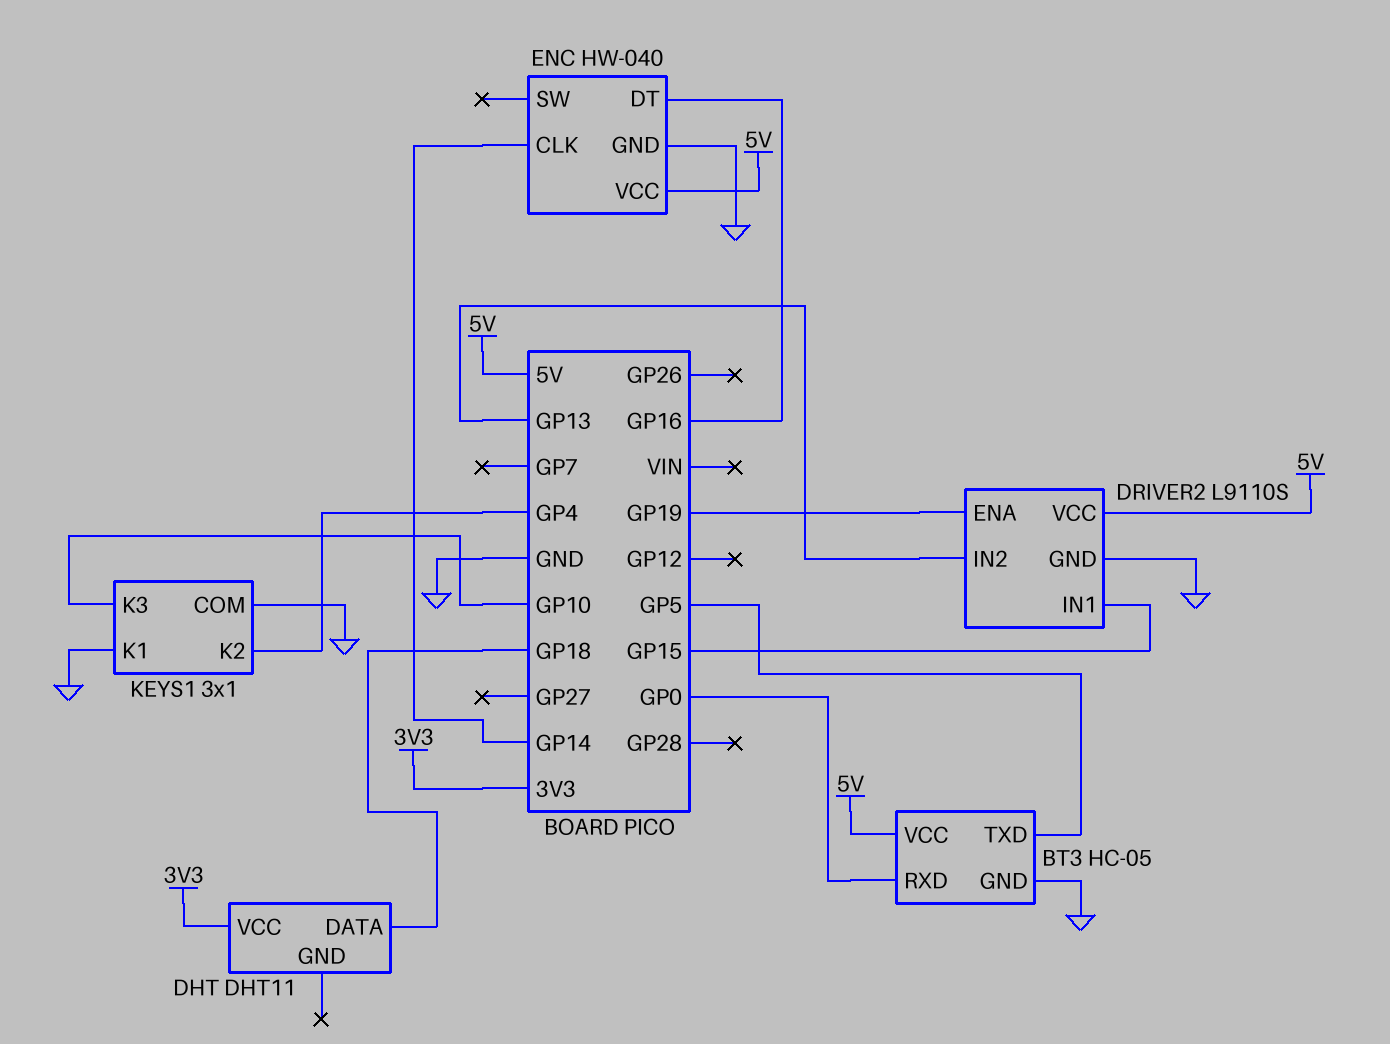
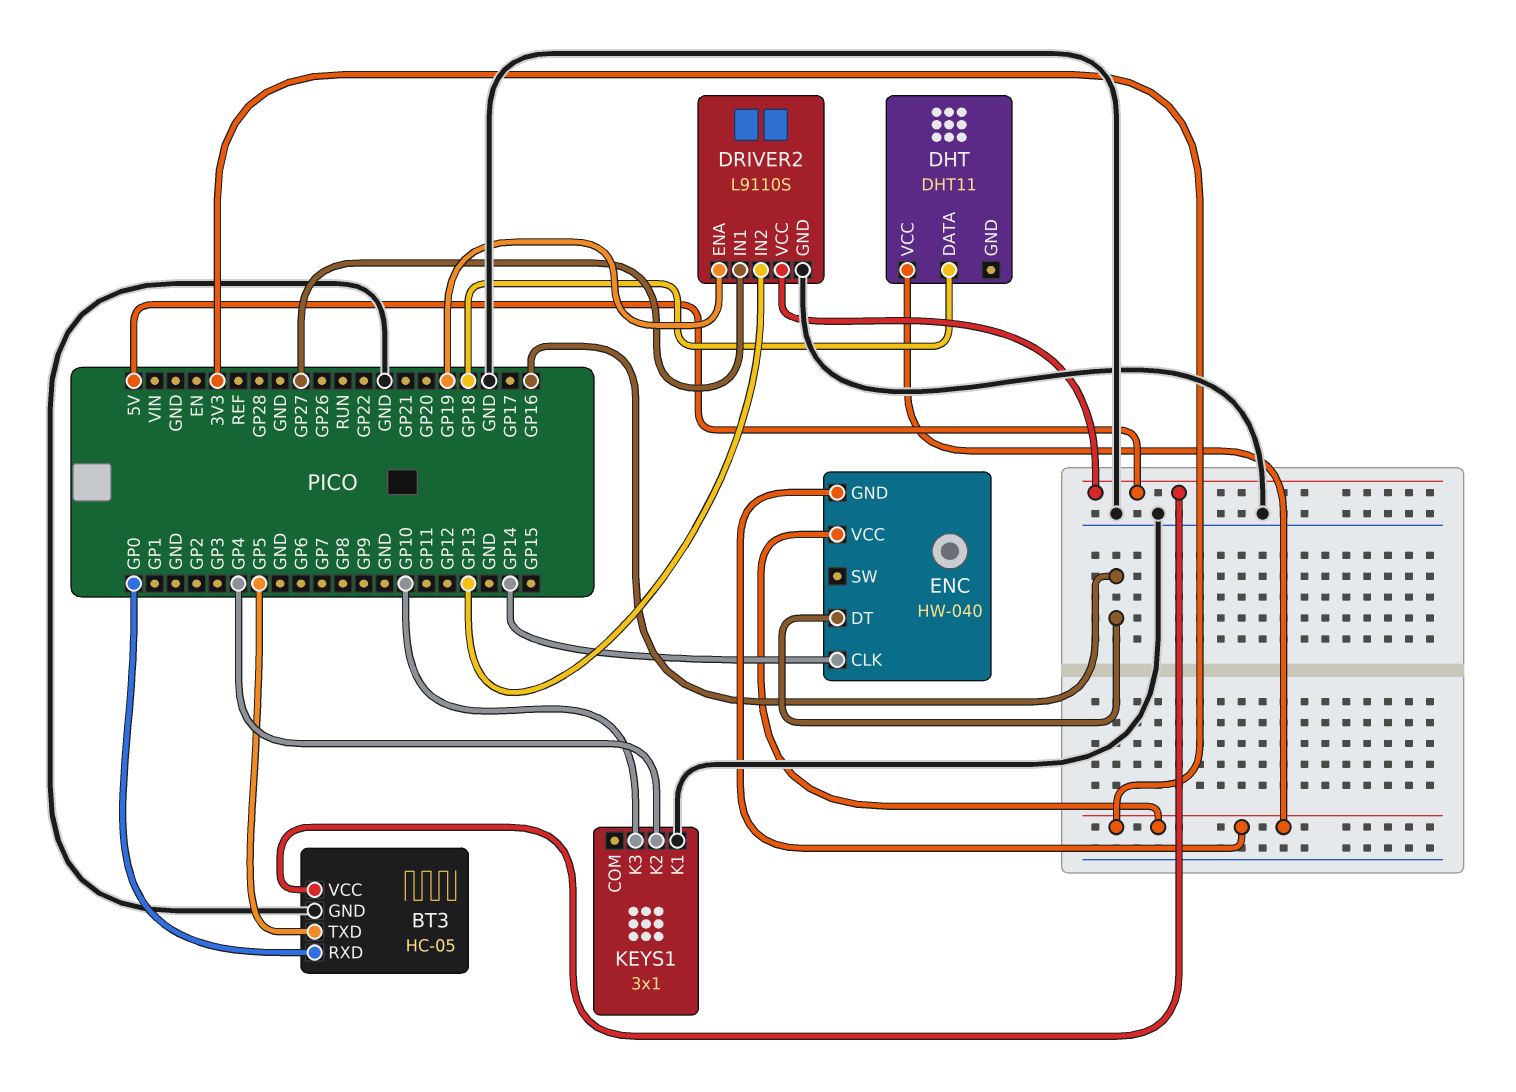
DRIVER2 pin IN1: GP15 -> GP27
ENC pin GND: GND -> 3V3
ENC pin VCC: 5V -> 3V3
KEYS1 pin COM: GND -> none

